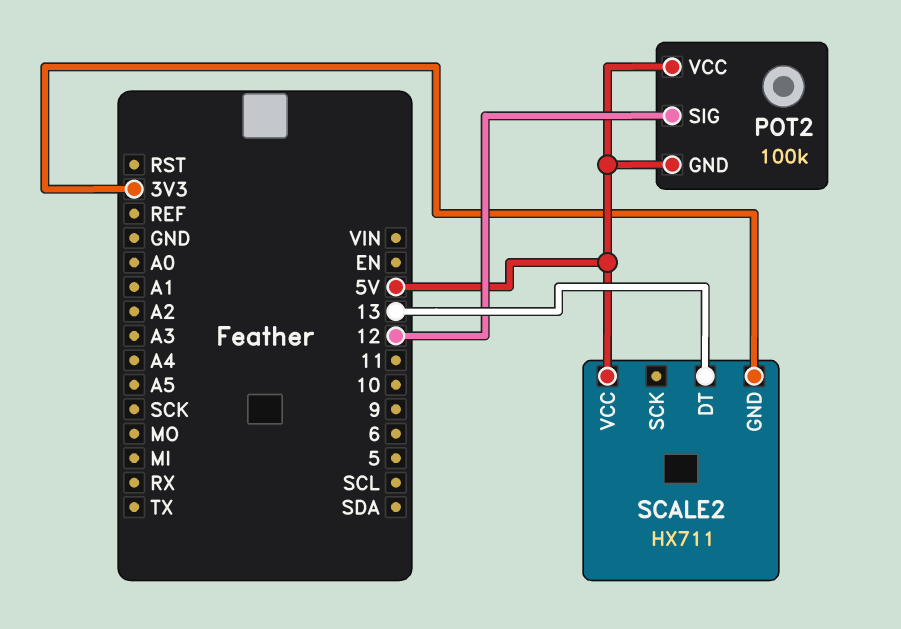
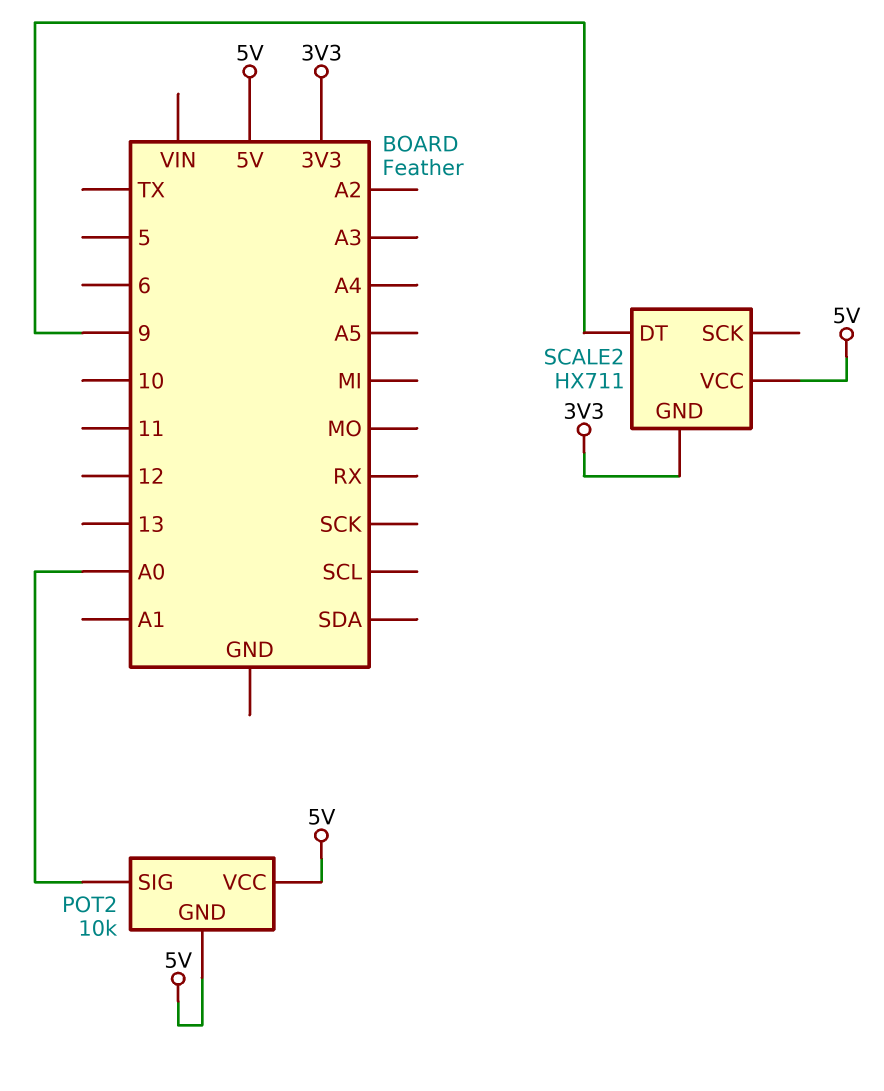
POT2: 100k -> 10k
POT2 pin SIG: 12 -> A0
SCALE2 pin DT: 13 -> 9

